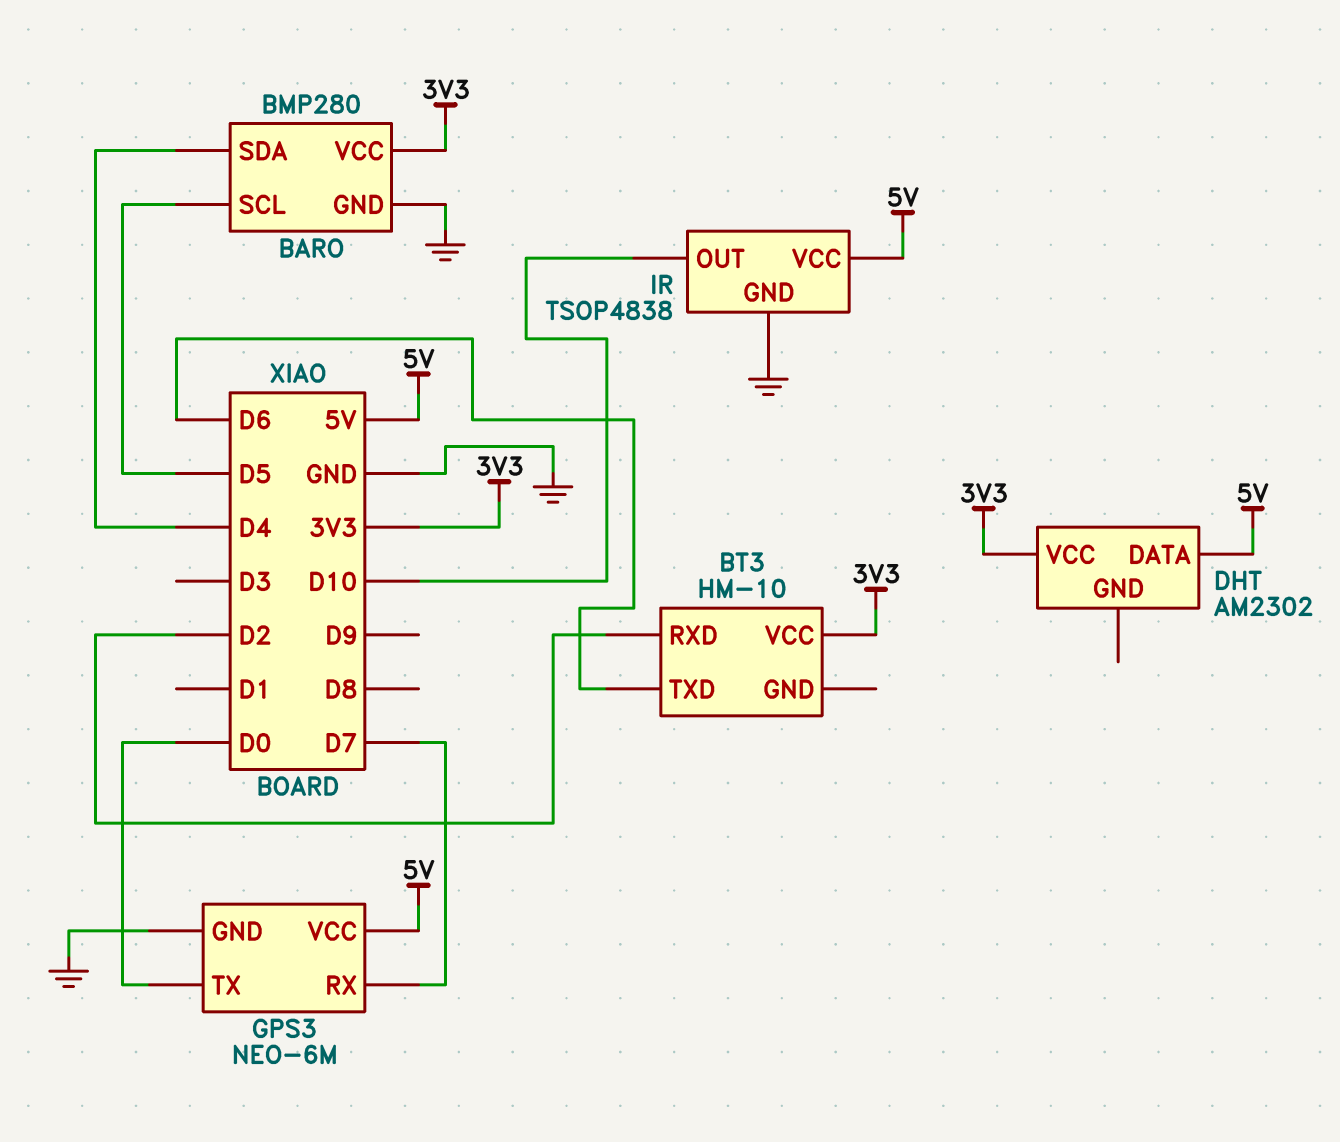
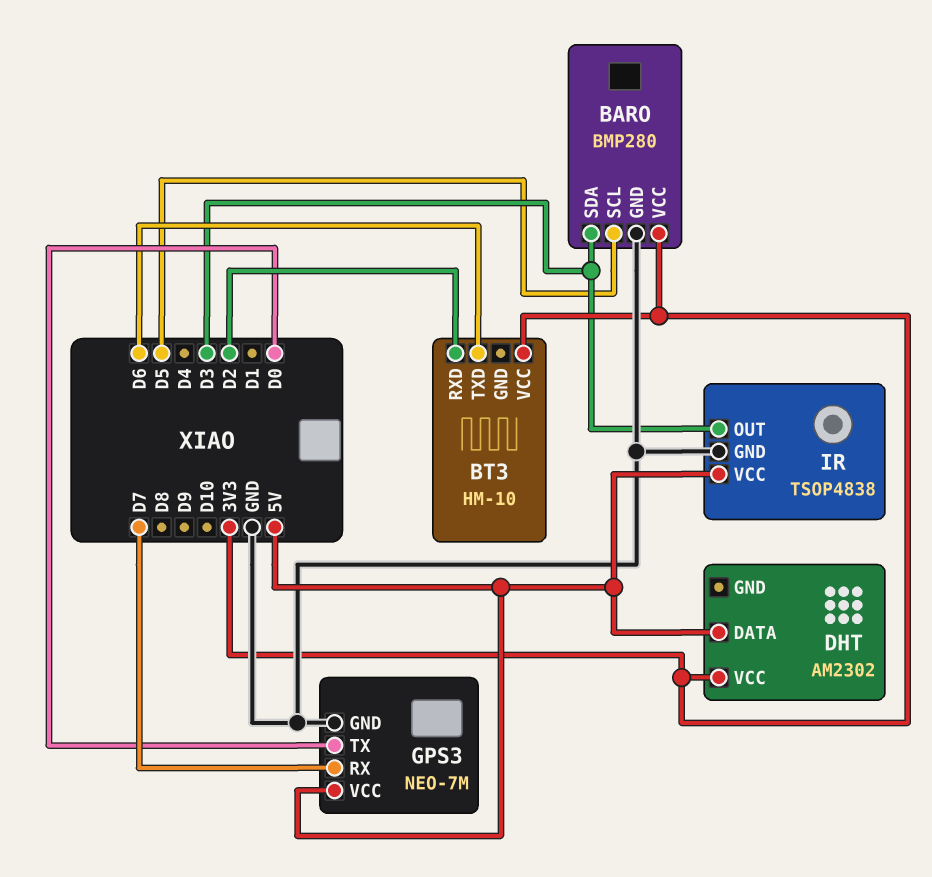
BARO pin SDA: D4 -> D3
GPS3: NEO-6M -> NEO-7M
IR pin OUT: D10 -> D3

